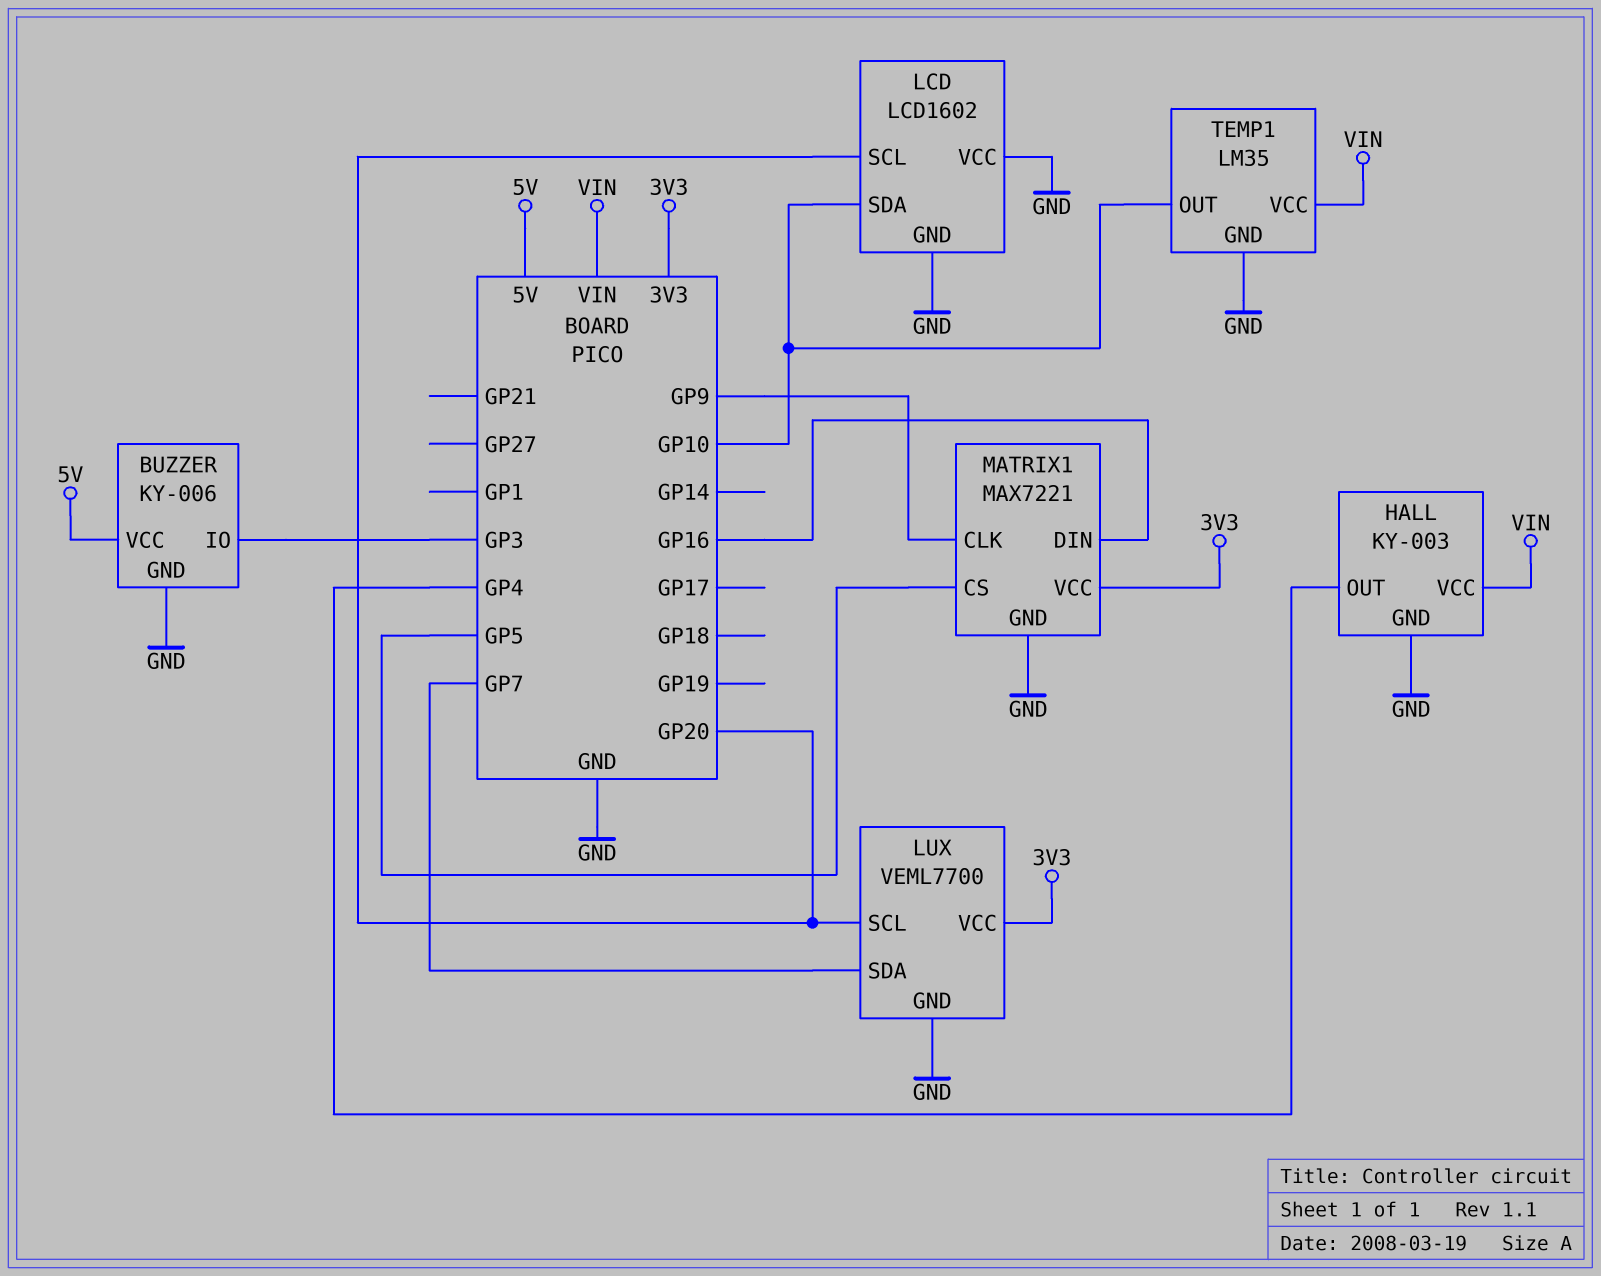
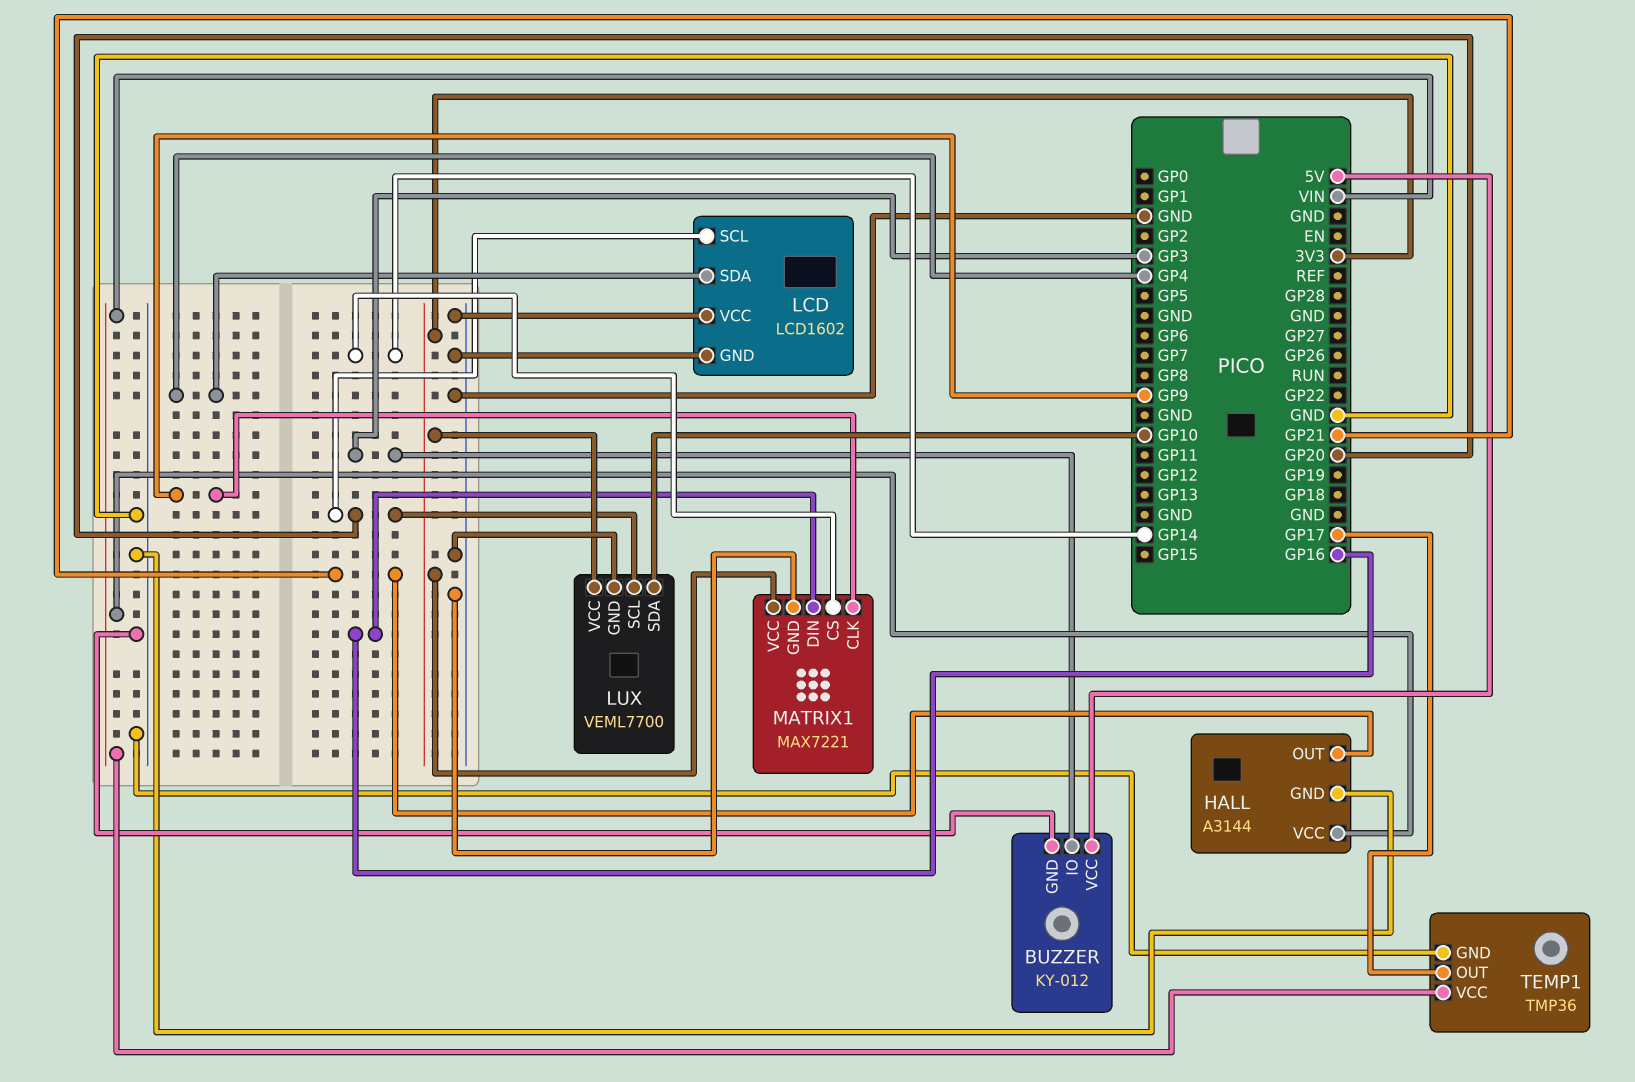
BUZZER: KY-006 -> KY-012
HALL: KY-003 -> A3144
HALL pin OUT: GP4 -> GP21
LCD pin SDA: GP10 -> GP4
LUX pin SDA: GP7 -> GP10
MATRIX1 pin CS: GP5 -> GP14
TEMP1: LM35 -> TMP36
TEMP1 pin OUT: GP10 -> GP17

